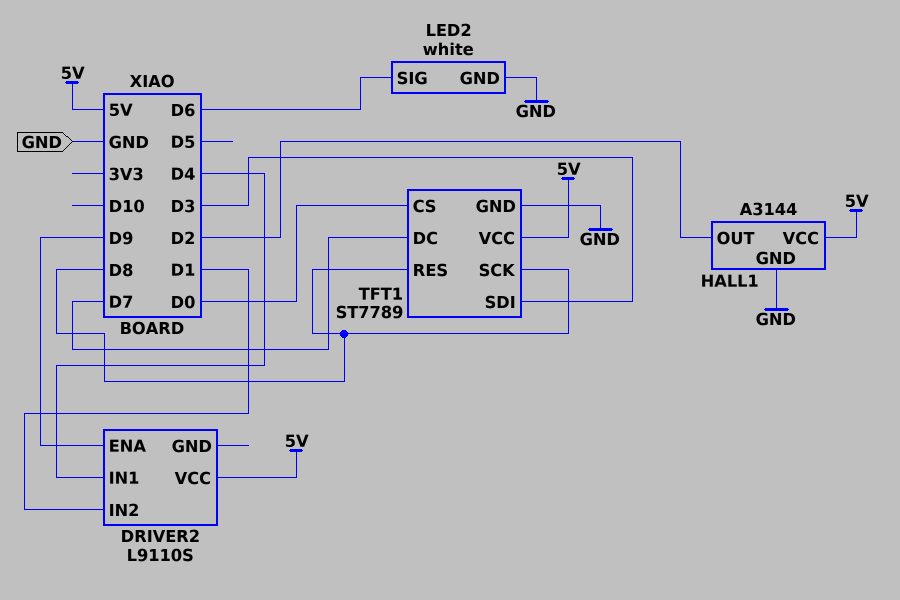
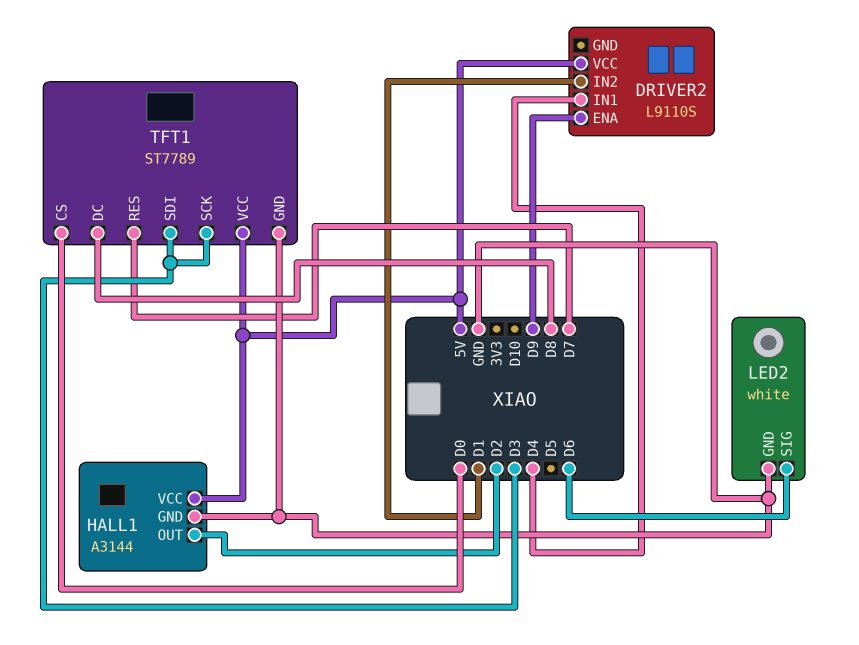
TFT1 pin DC: D7 -> D8
TFT1 pin RES: D8 -> D7
TFT1 pin SCK: D8 -> D3

